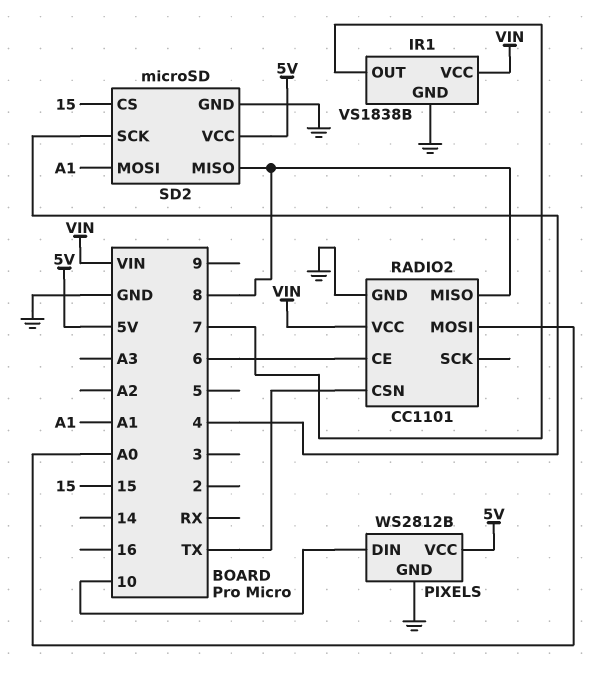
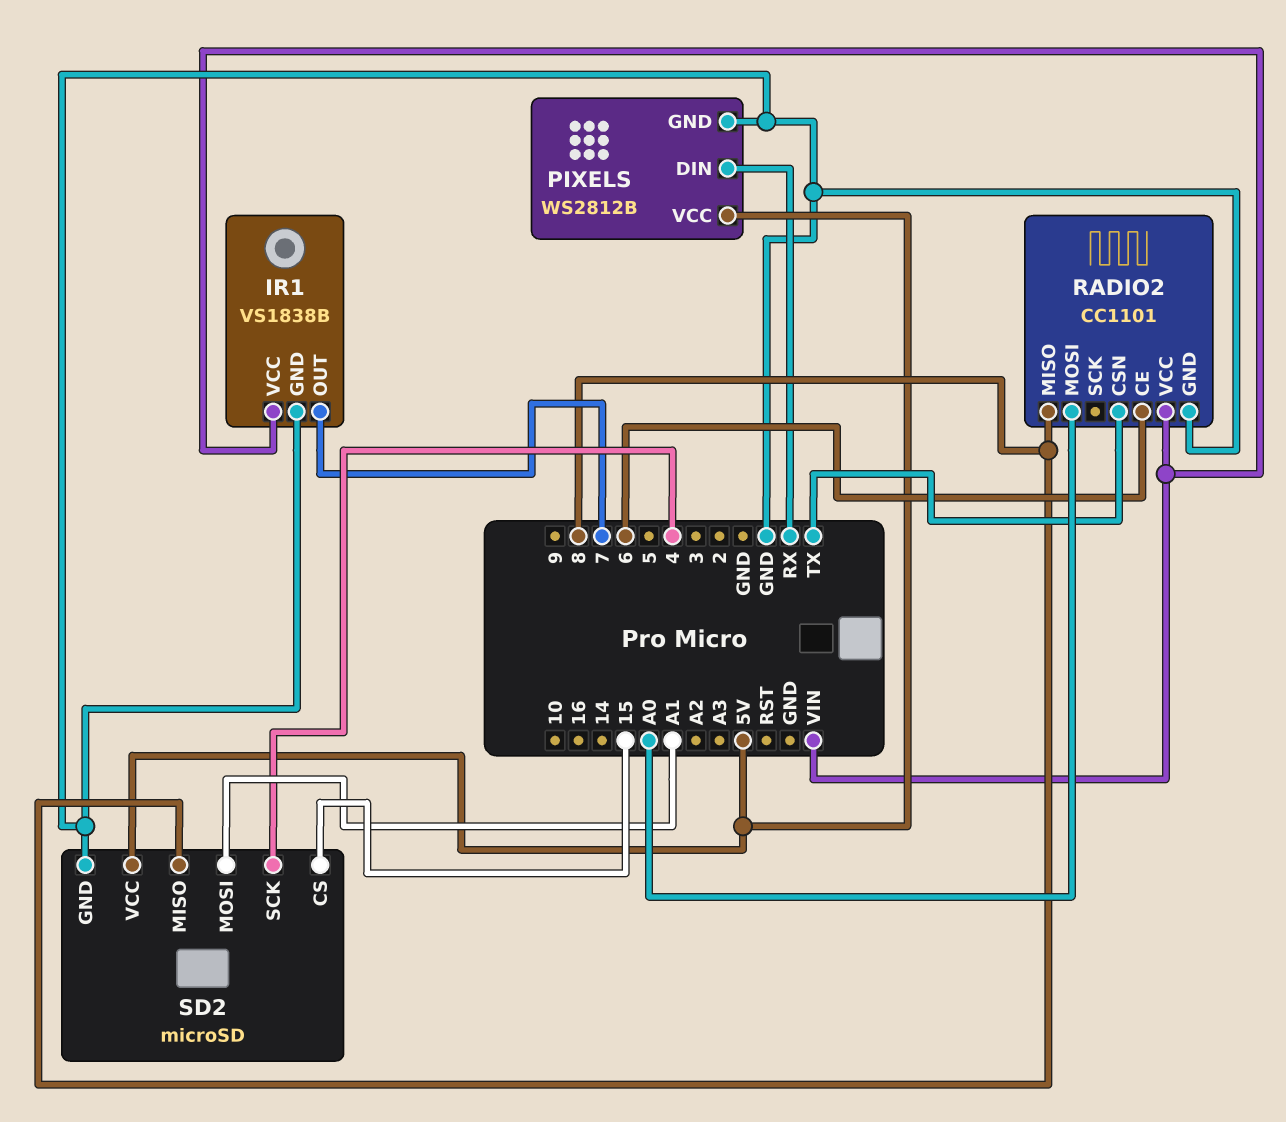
PIXELS pin DIN: 10 -> RX

